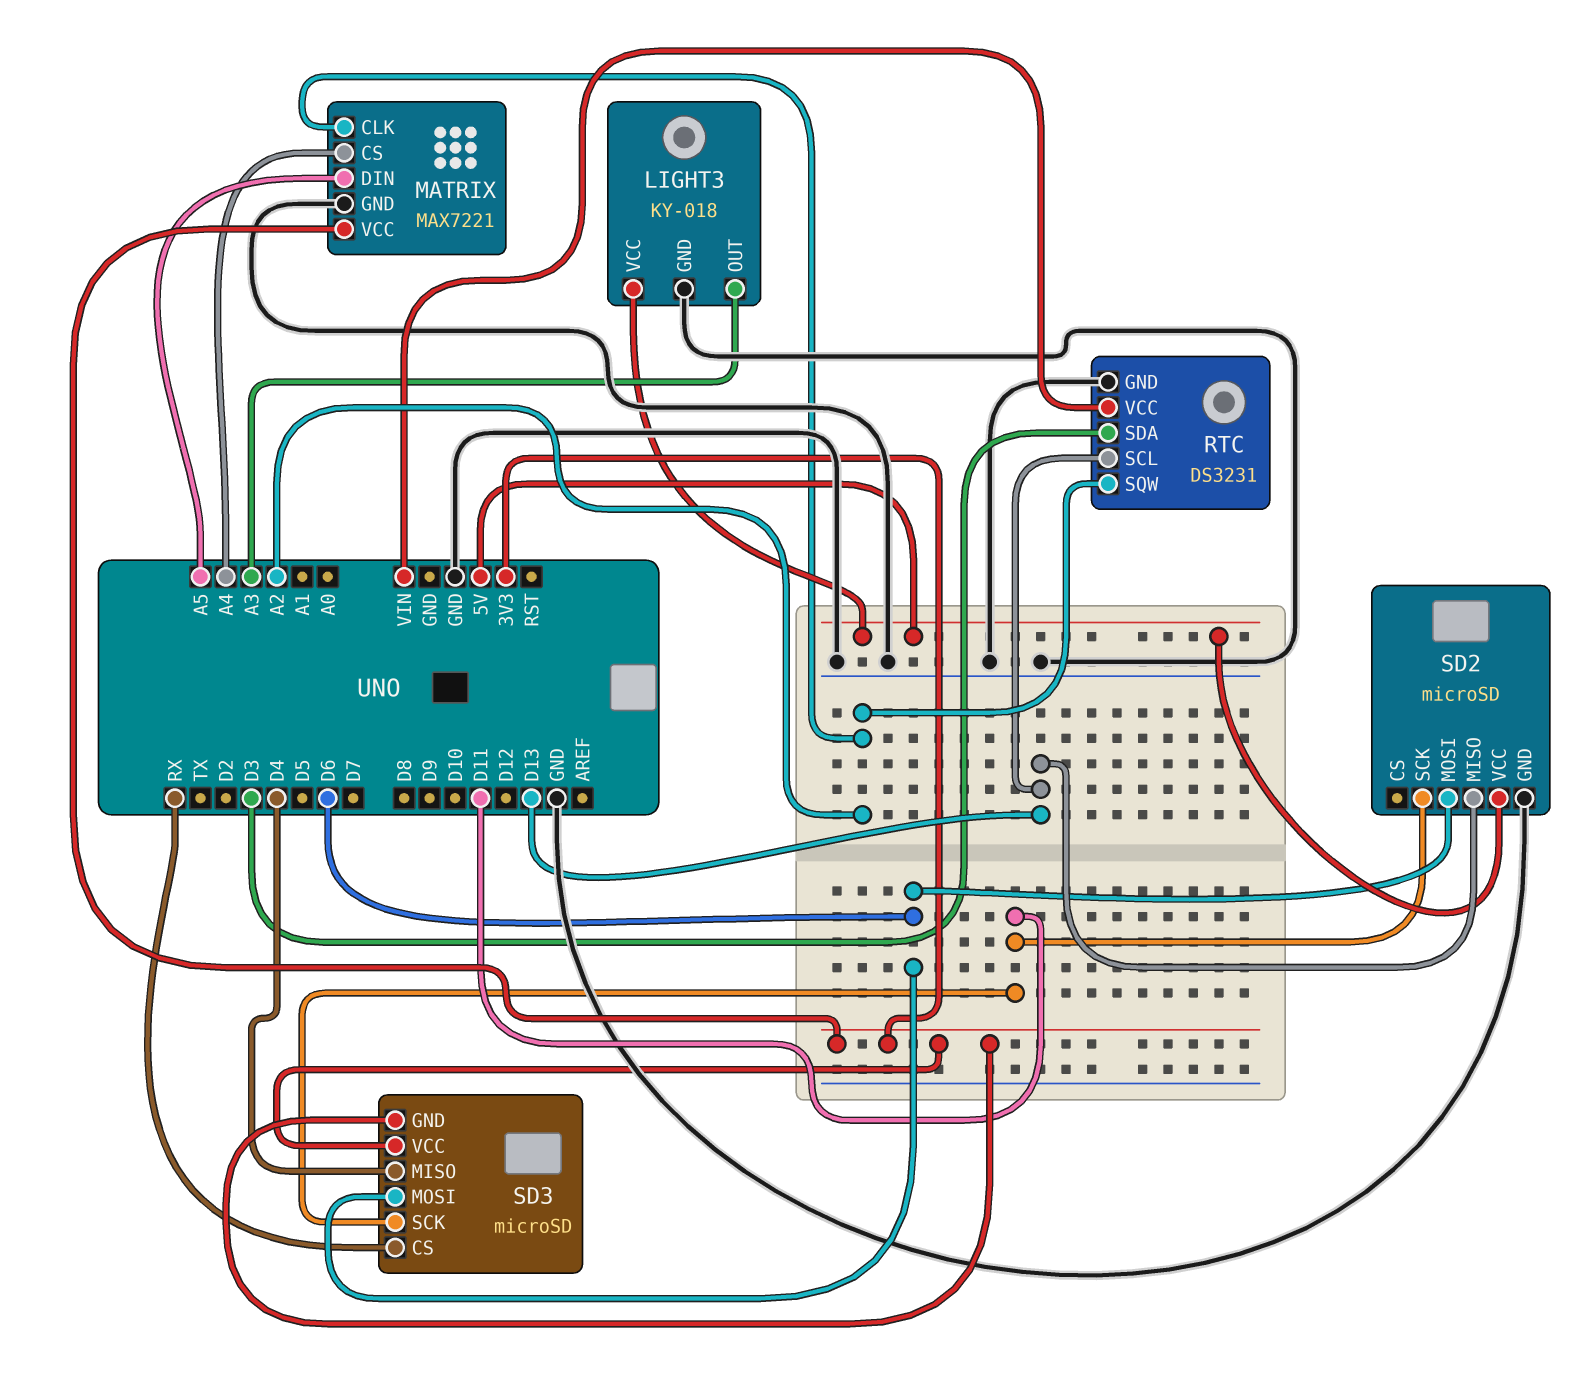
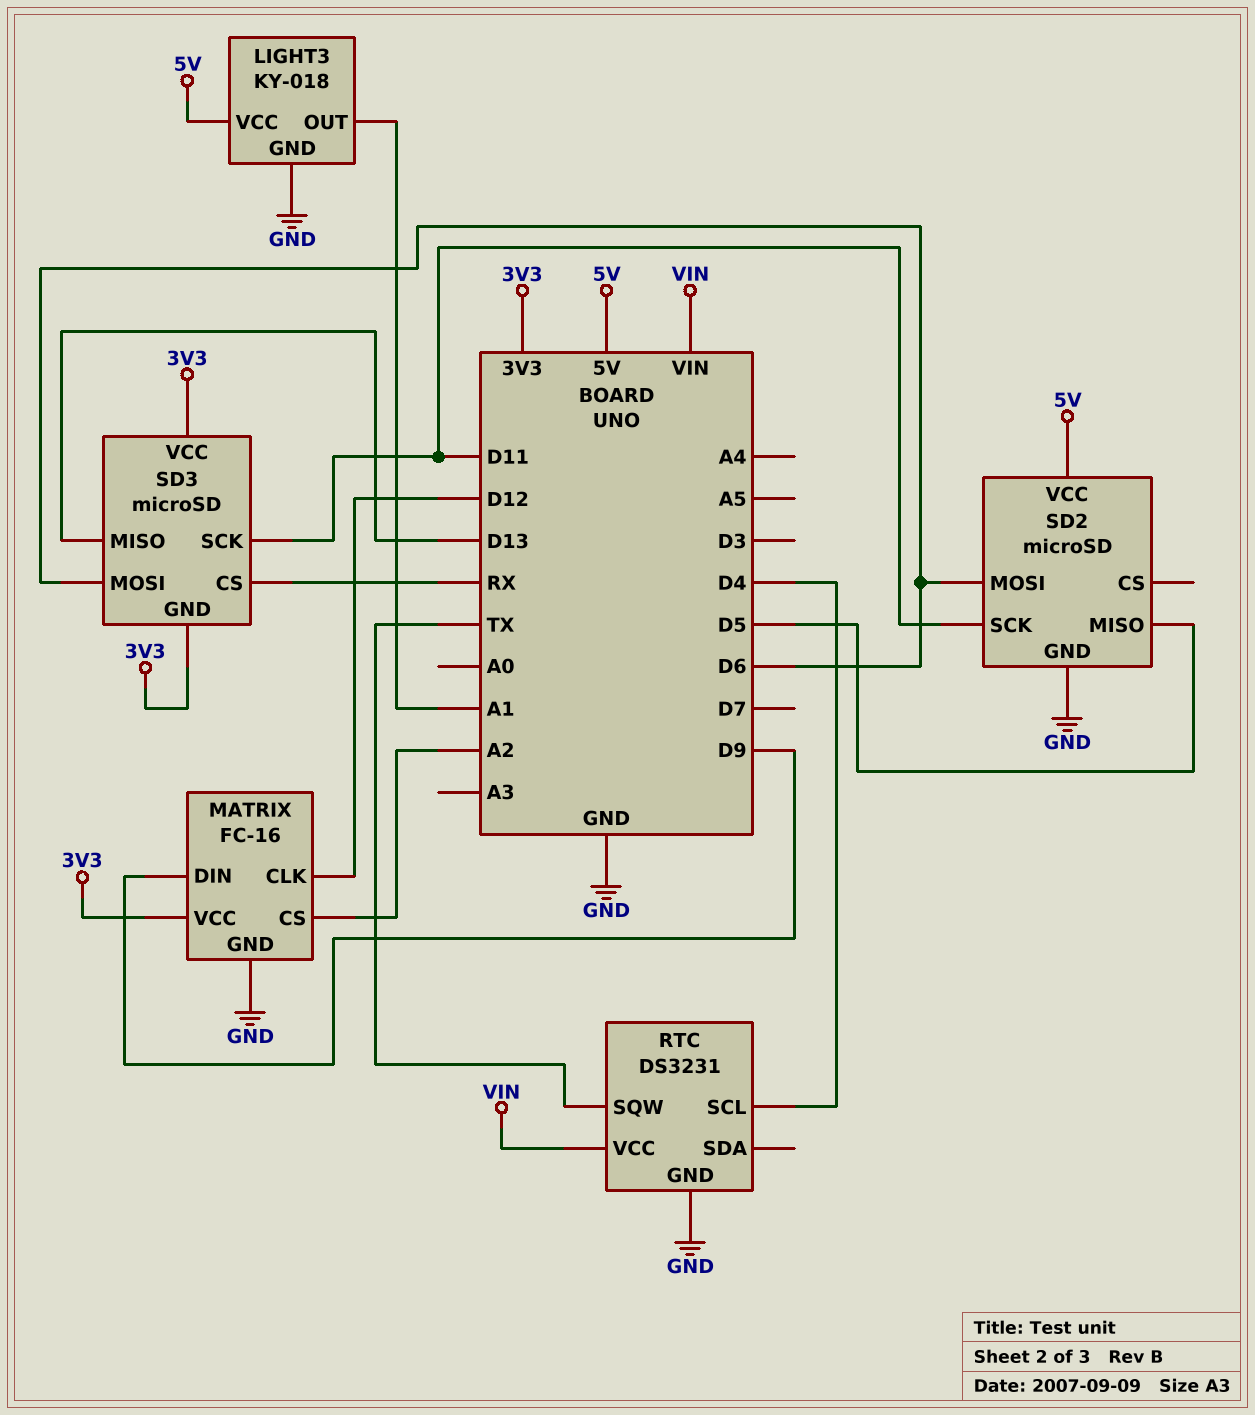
LIGHT3 pin OUT: A3 -> A1
MATRIX: MAX7221 -> FC-16
MATRIX pin CLK: A2 -> D12
MATRIX pin CS: A4 -> A2
MATRIX pin DIN: A5 -> D9
RTC pin SCL: D13 -> D4
RTC pin SDA: D3 -> none
RTC pin SQW: A2 -> TX
SD2 pin MISO: D13 -> D5
SD3 pin MISO: D4 -> D13

